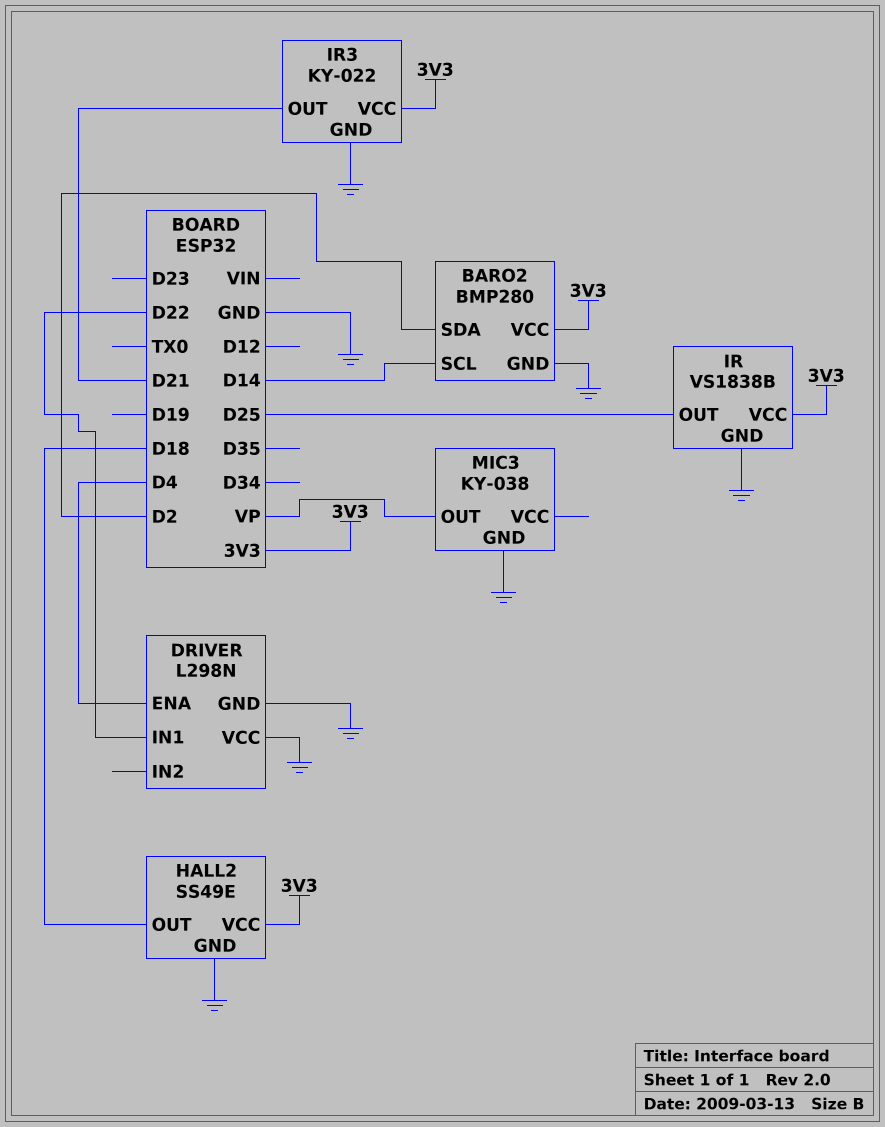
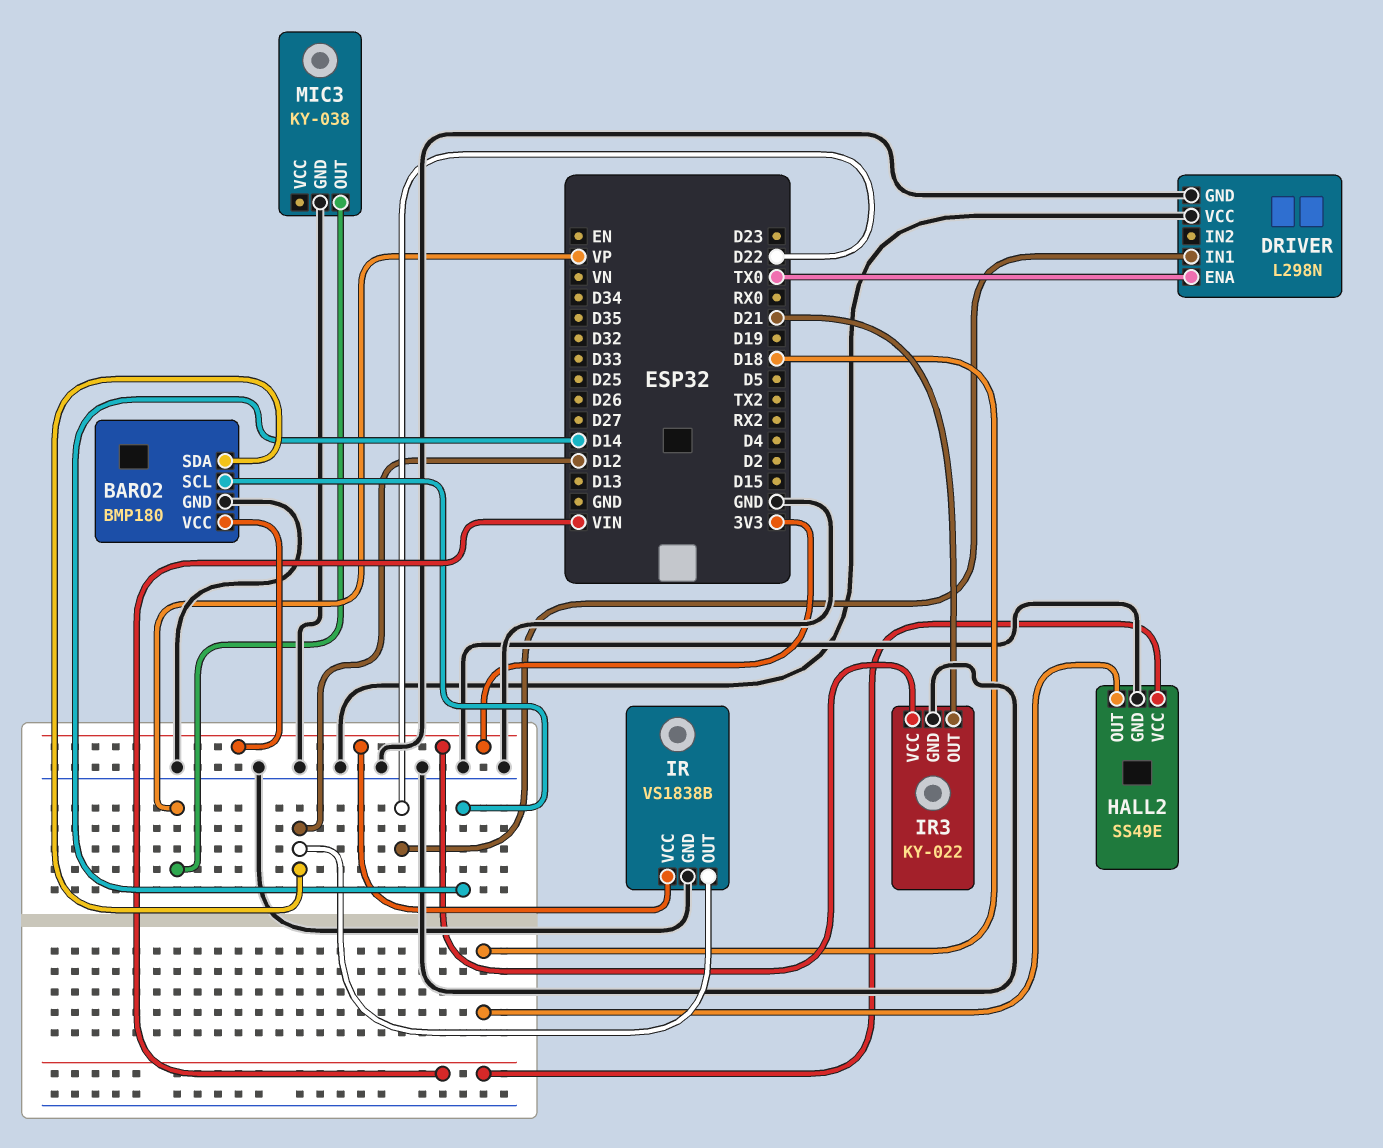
BARO2: BMP280 -> BMP180
BARO2 pin SDA: D2 -> D12
DRIVER pin ENA: D4 -> TX0
HALL2 pin VCC: 3V3 -> VIN
IR pin OUT: D25 -> D12

